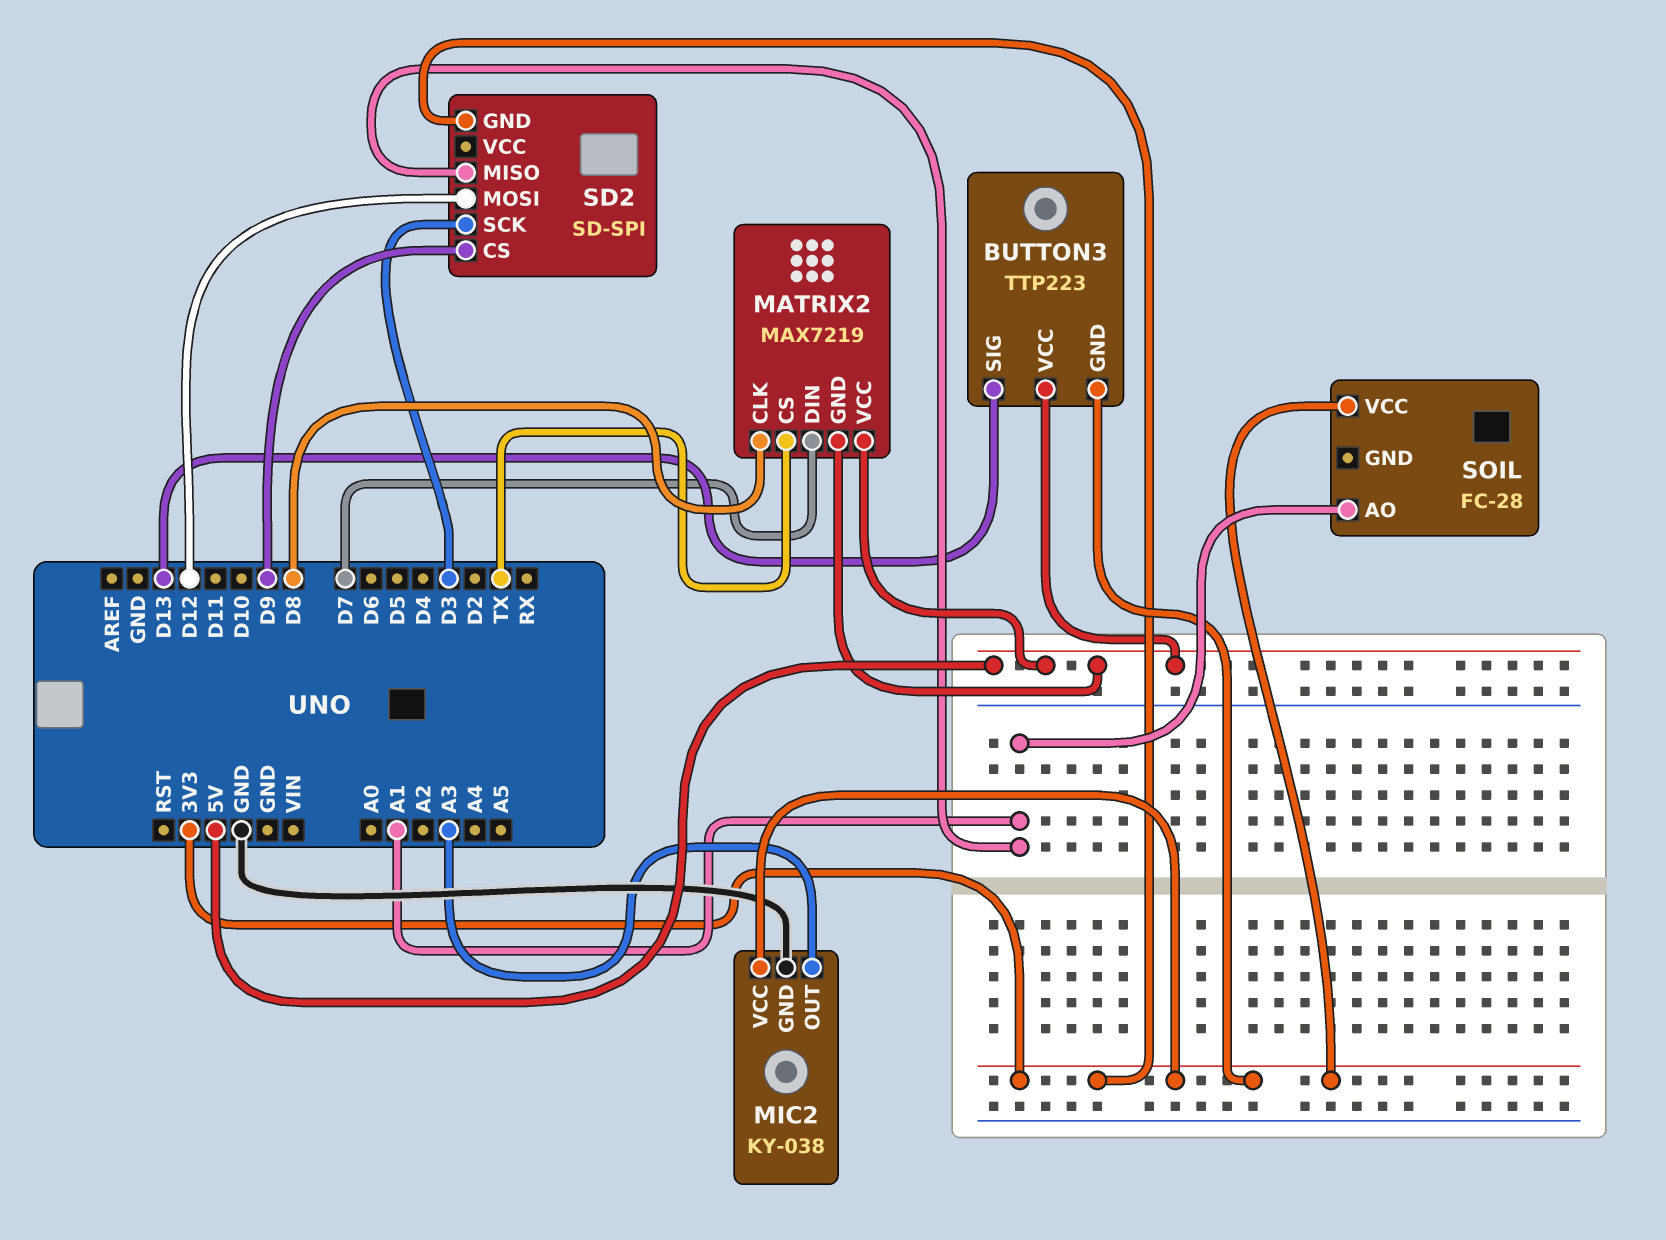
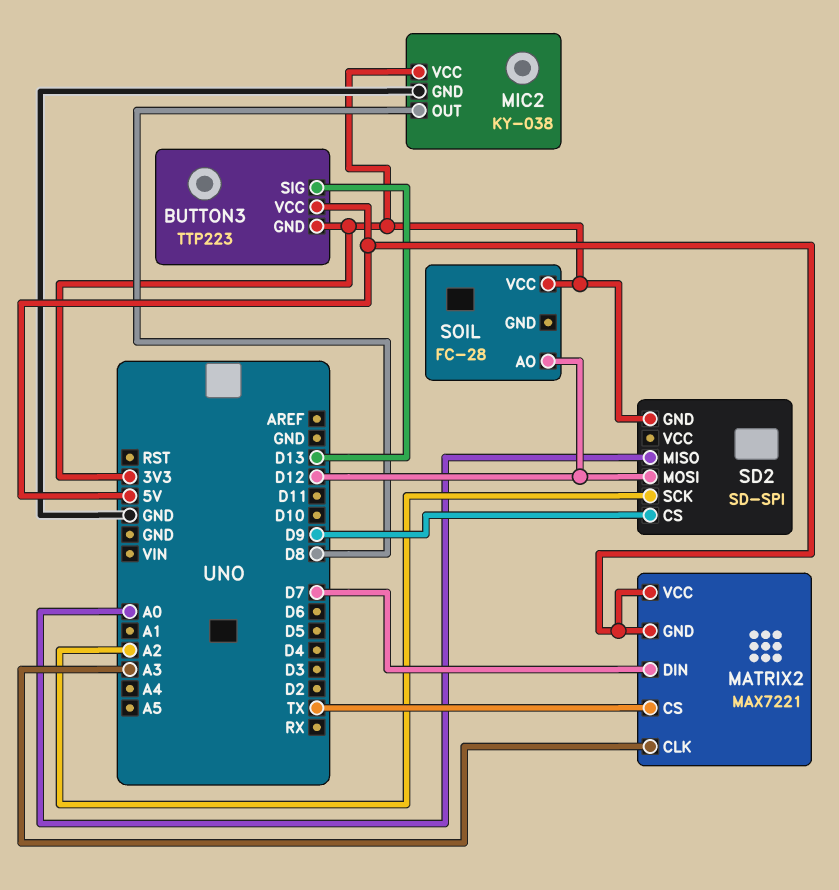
MATRIX2: MAX7219 -> MAX7221
MATRIX2 pin CLK: D8 -> A3
MIC2 pin OUT: A3 -> D8
SD2 pin MISO: A1 -> A0
SD2 pin SCK: D3 -> A2
SOIL pin AO: A1 -> D12

